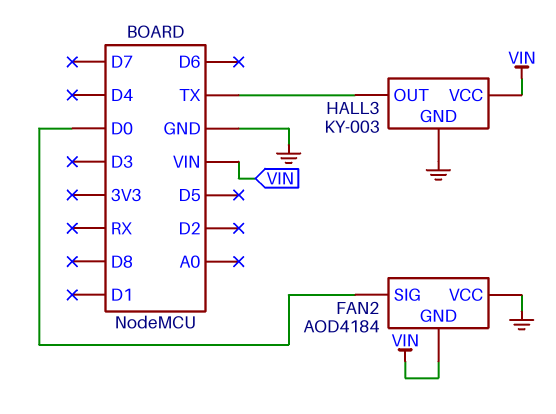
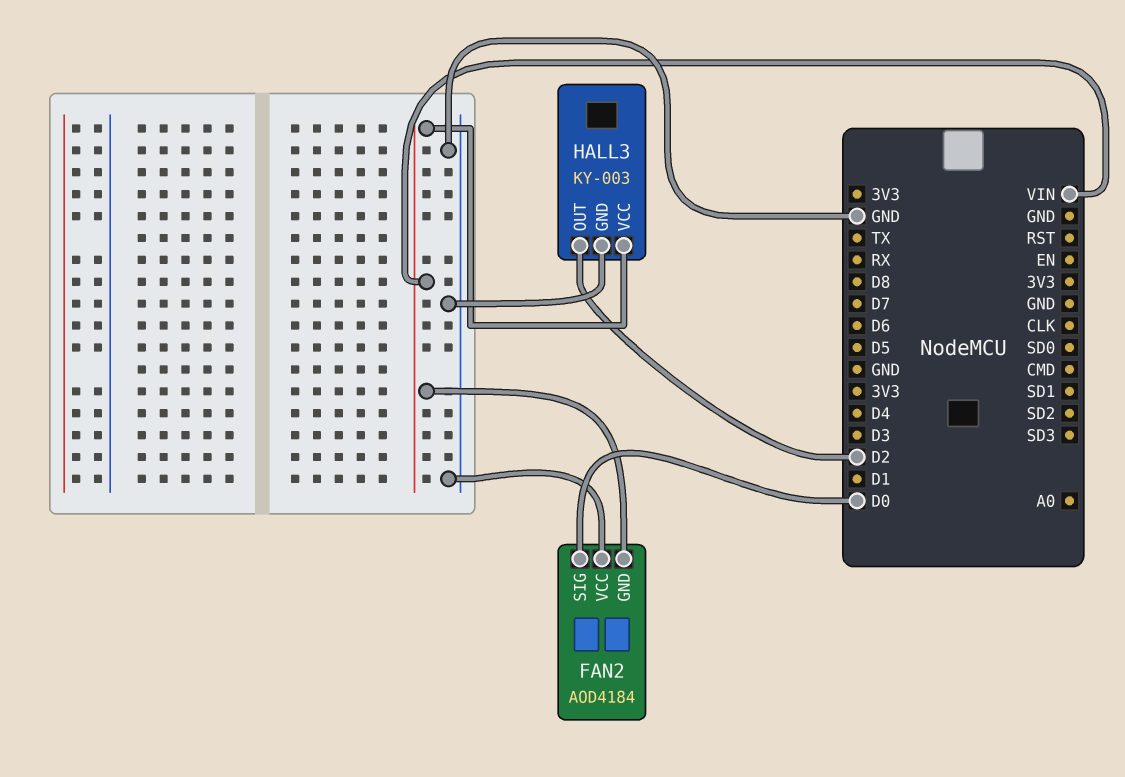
HALL3 pin OUT: TX -> D2

